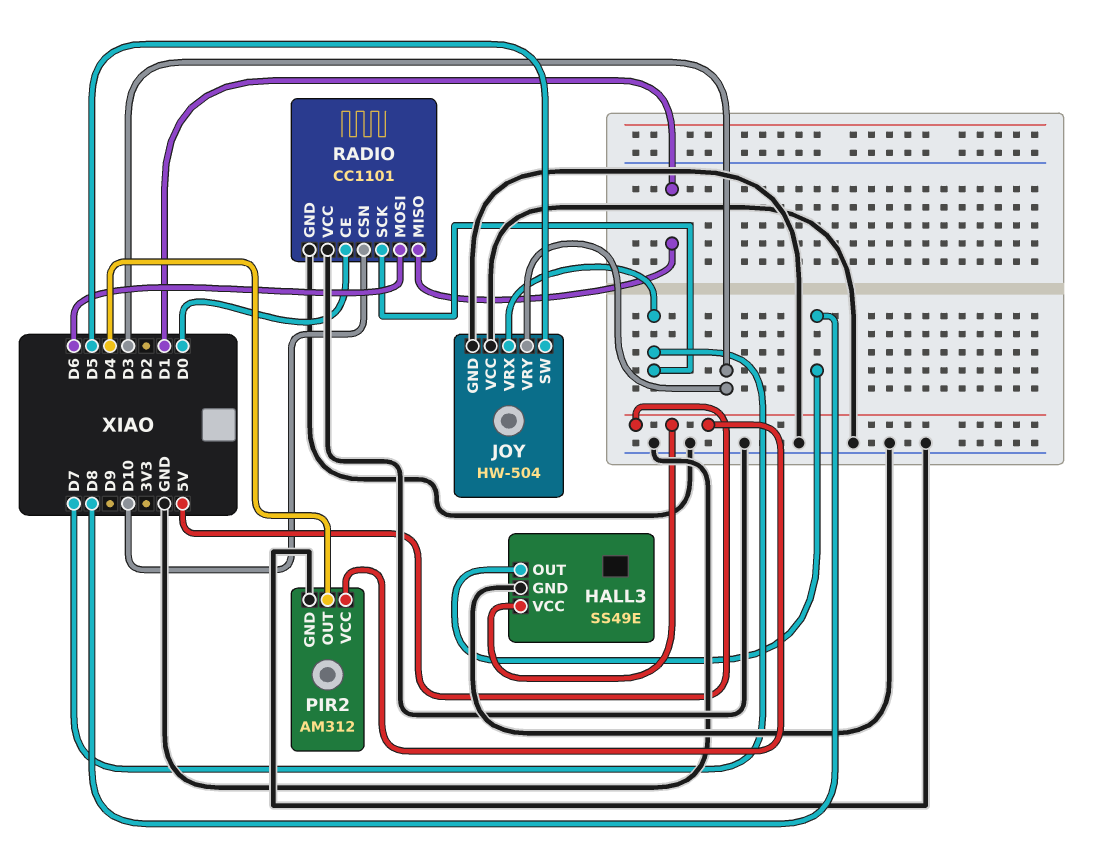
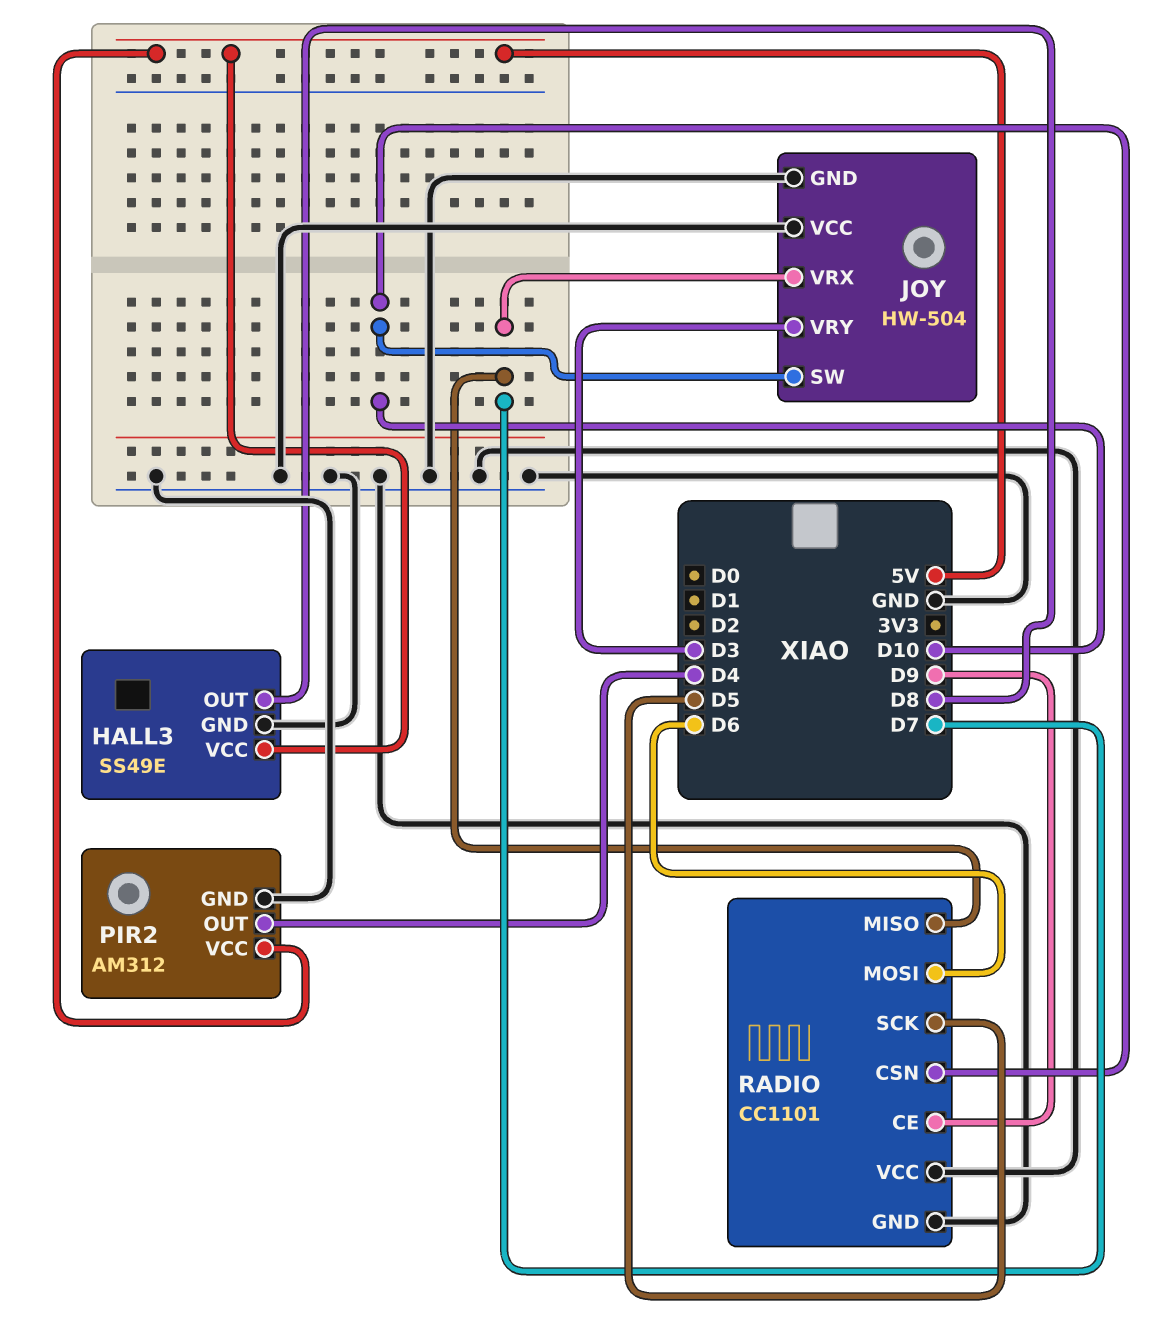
JOY pin SW: D5 -> D10
RADIO pin CE: D0 -> D9
RADIO pin MISO: D1 -> D7
RADIO pin SCK: D7 -> D5

